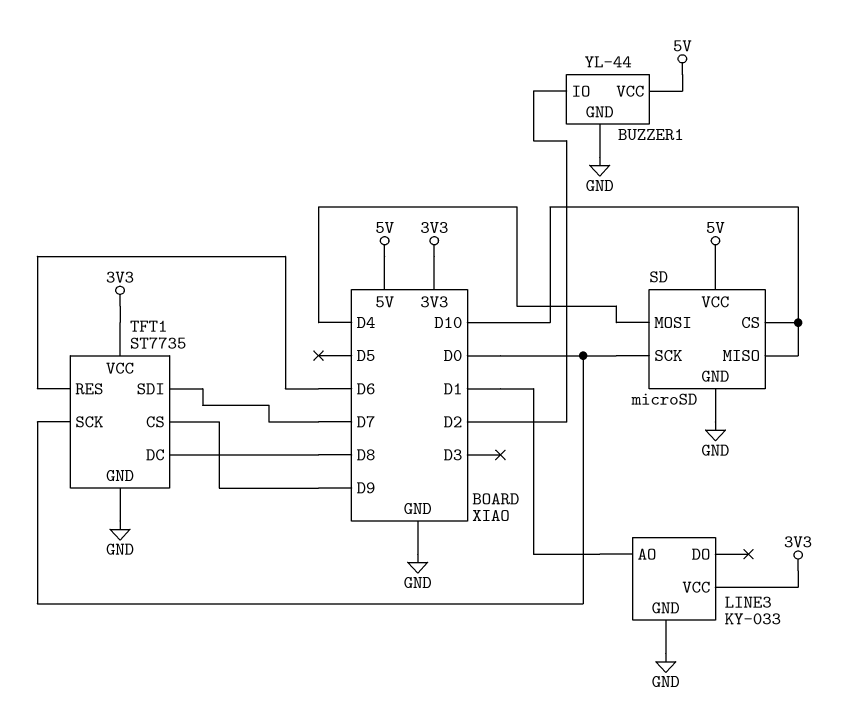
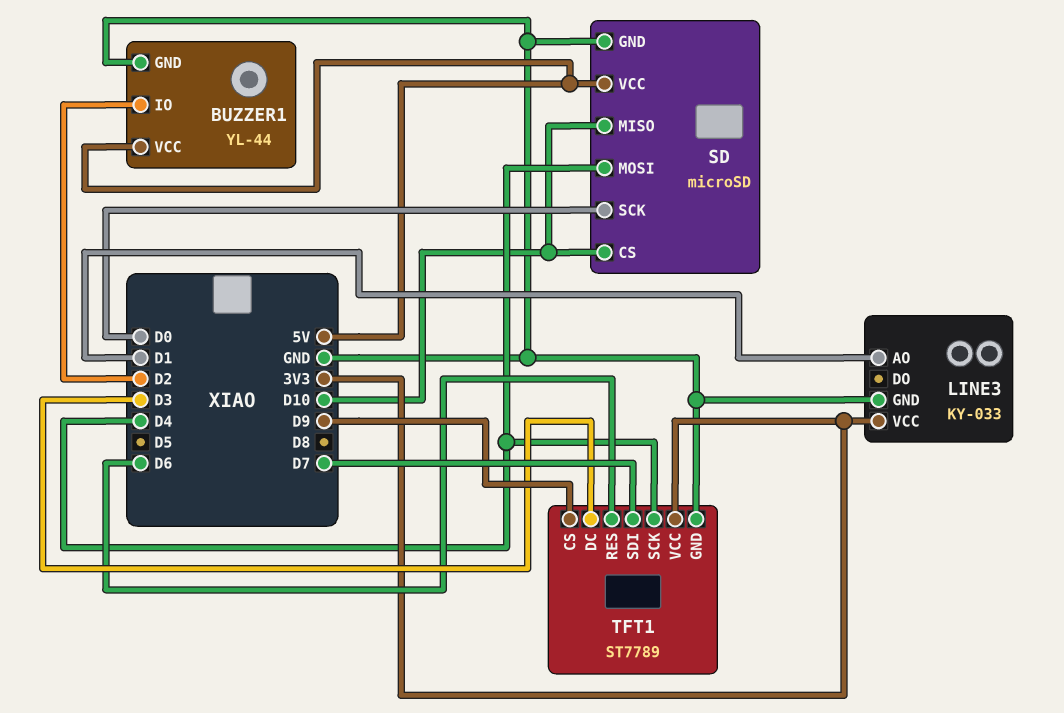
TFT1: ST7735 -> ST7789
TFT1 pin DC: D8 -> D3
TFT1 pin SCK: D0 -> D4

